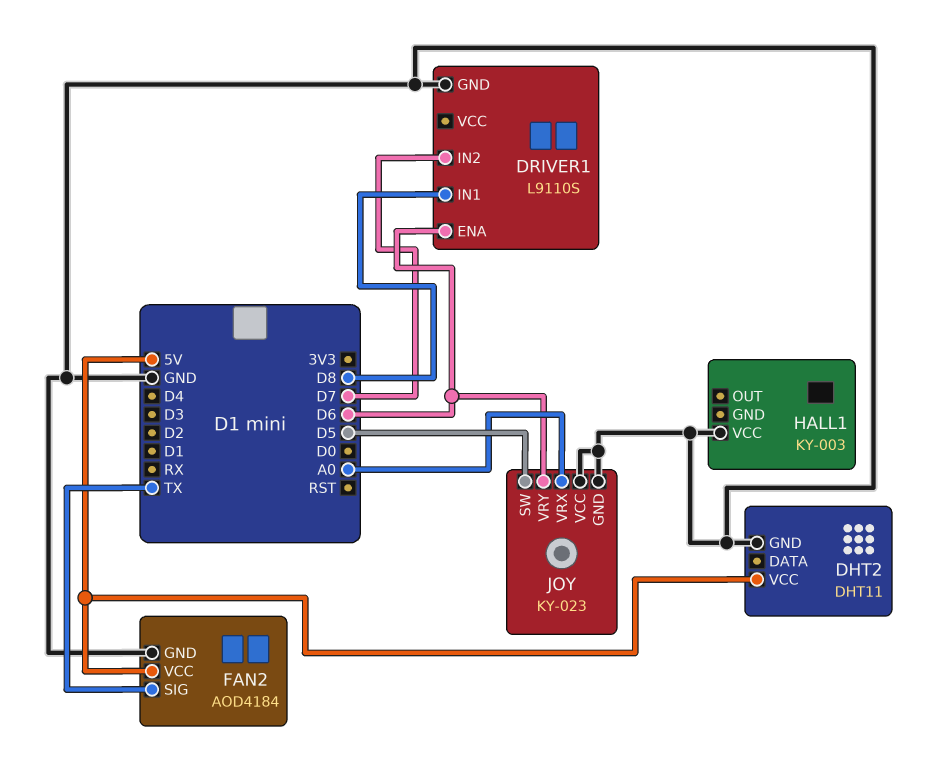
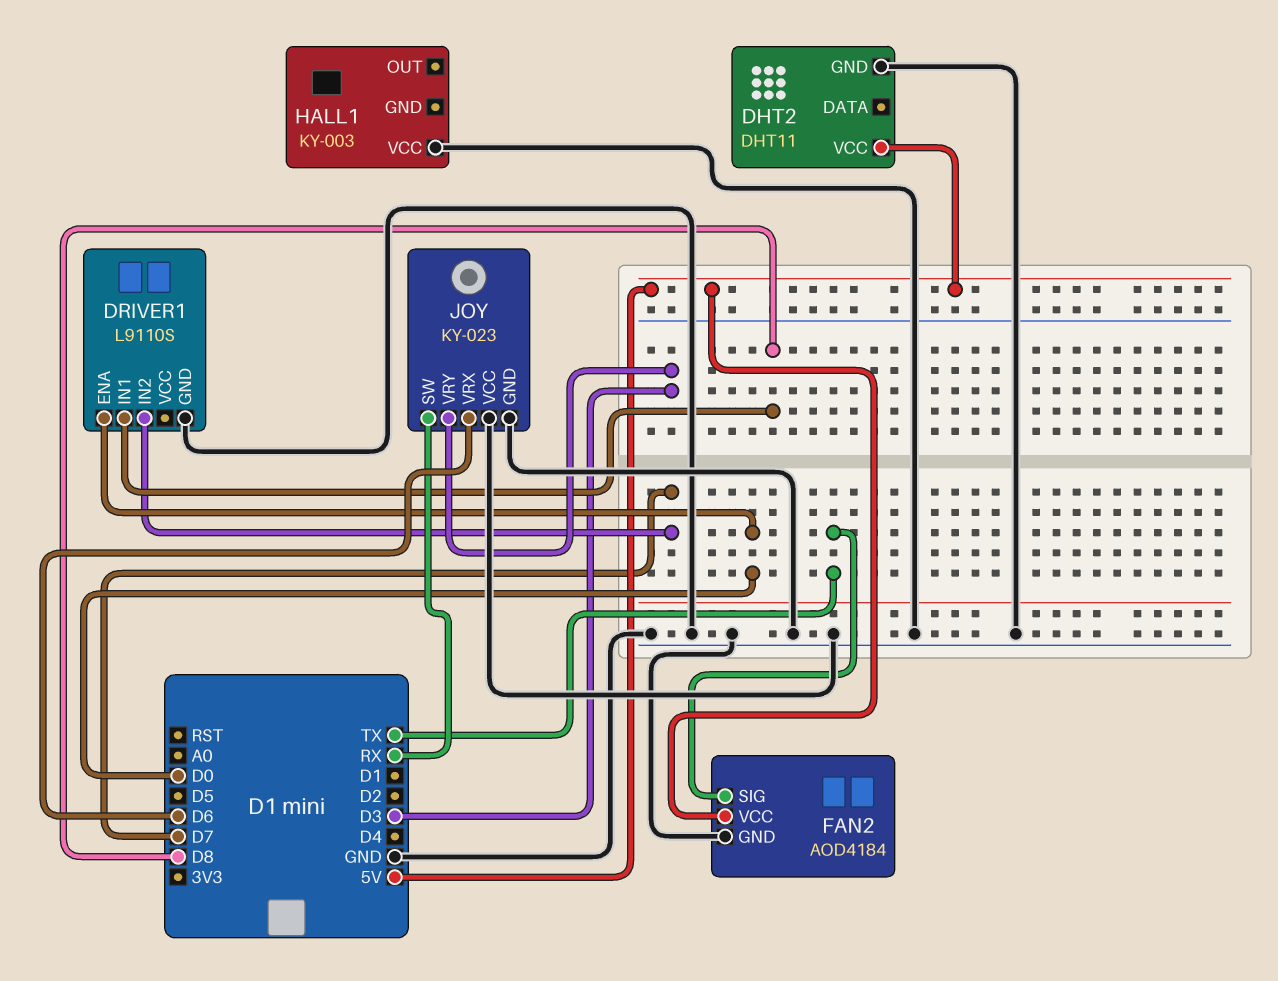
DRIVER1 pin ENA: D6 -> D0
JOY pin SW: D5 -> RX
JOY pin VRX: A0 -> D6
JOY pin VRY: D6 -> D3

